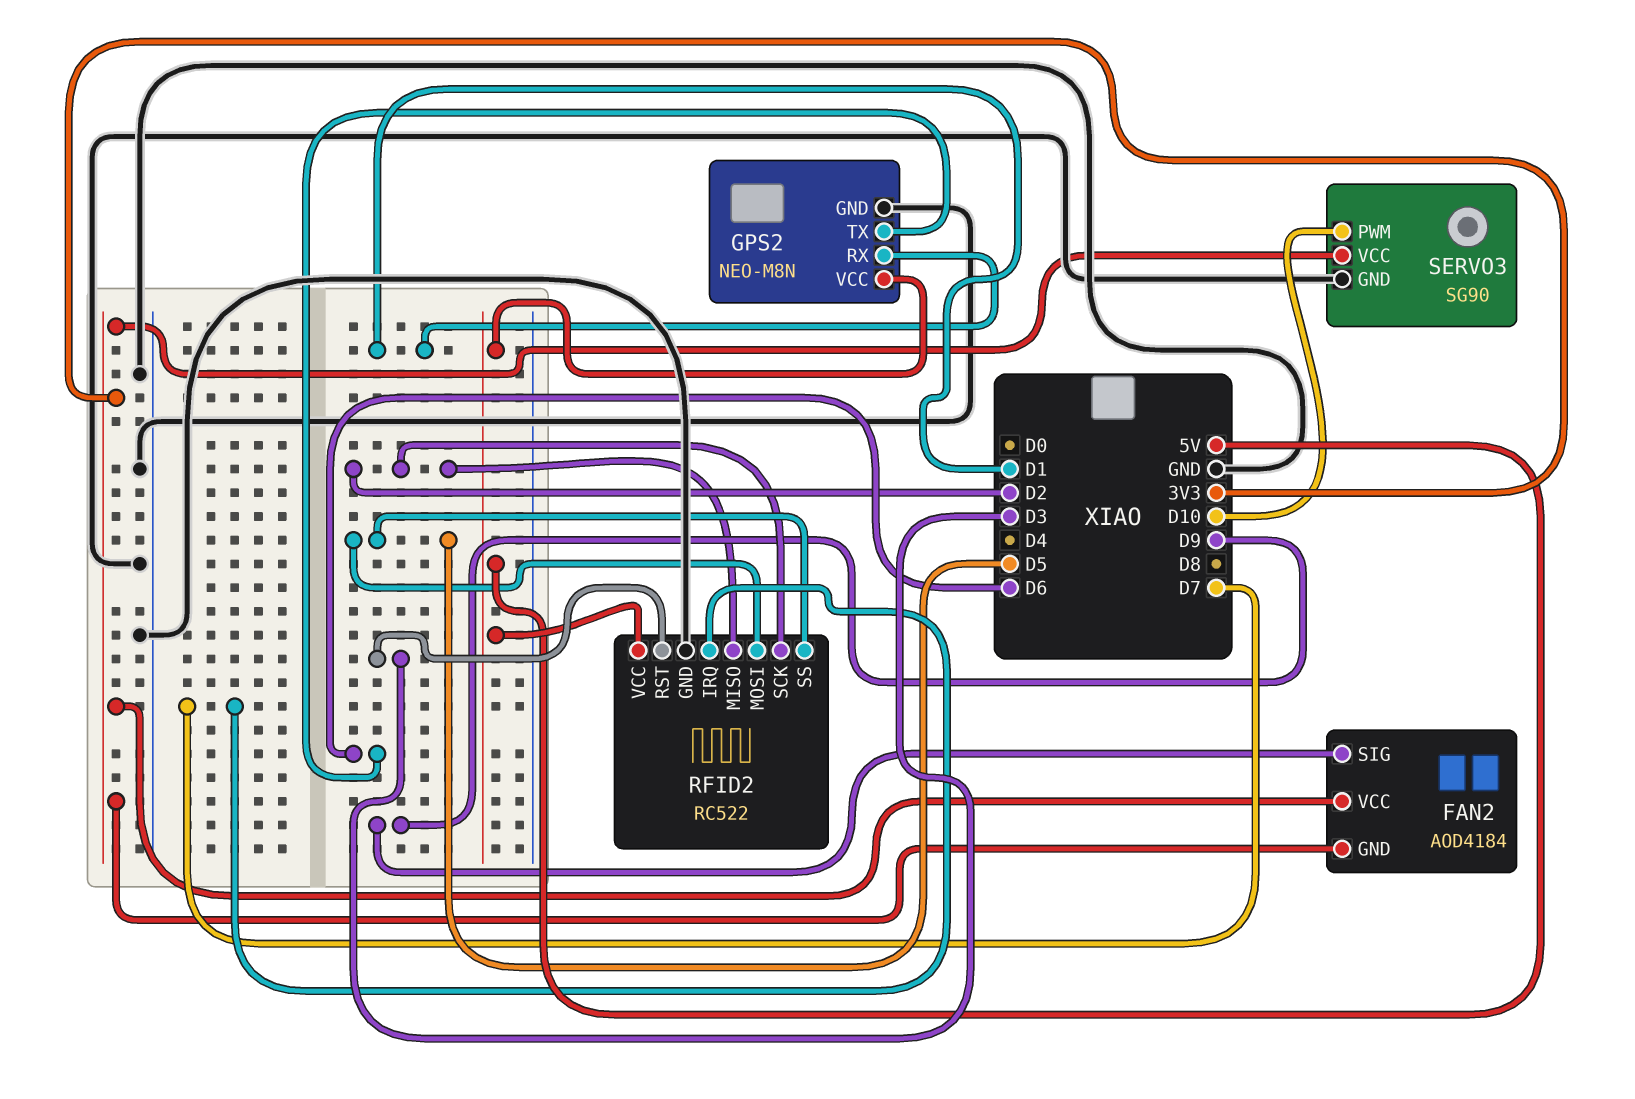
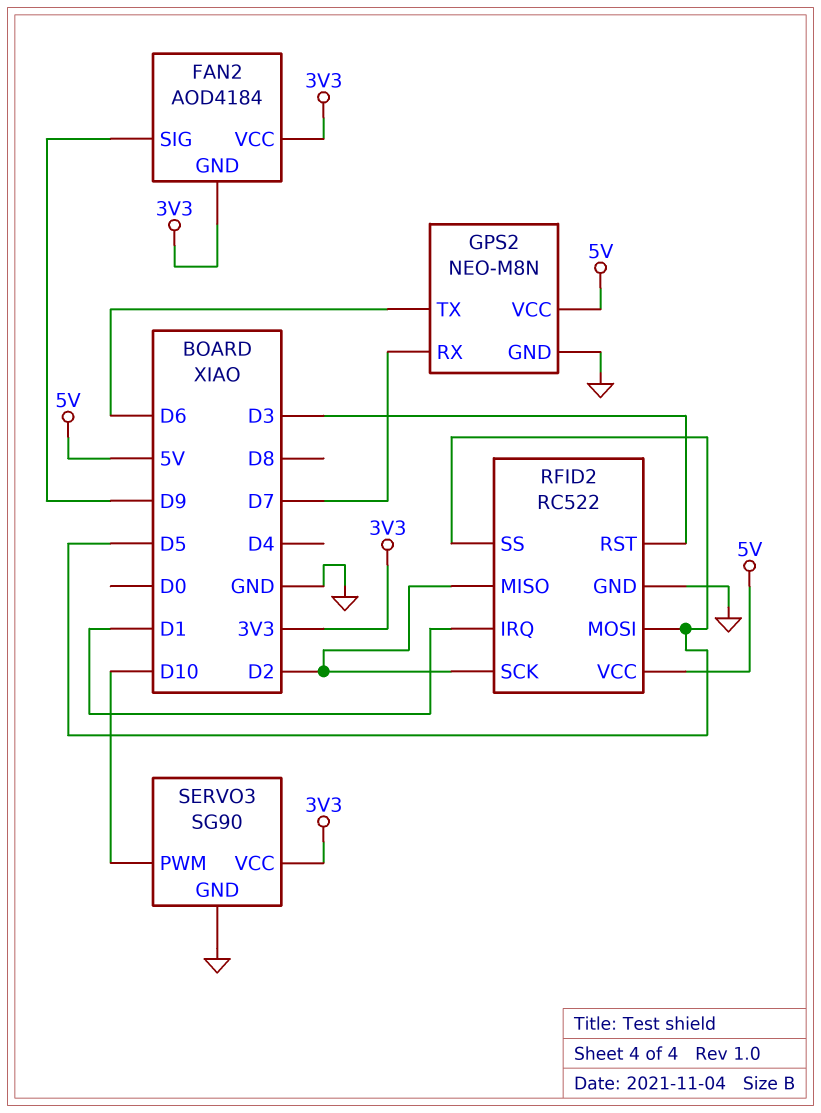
GPS2 pin RX: D1 -> D7
RFID2 pin IRQ: D7 -> D1

